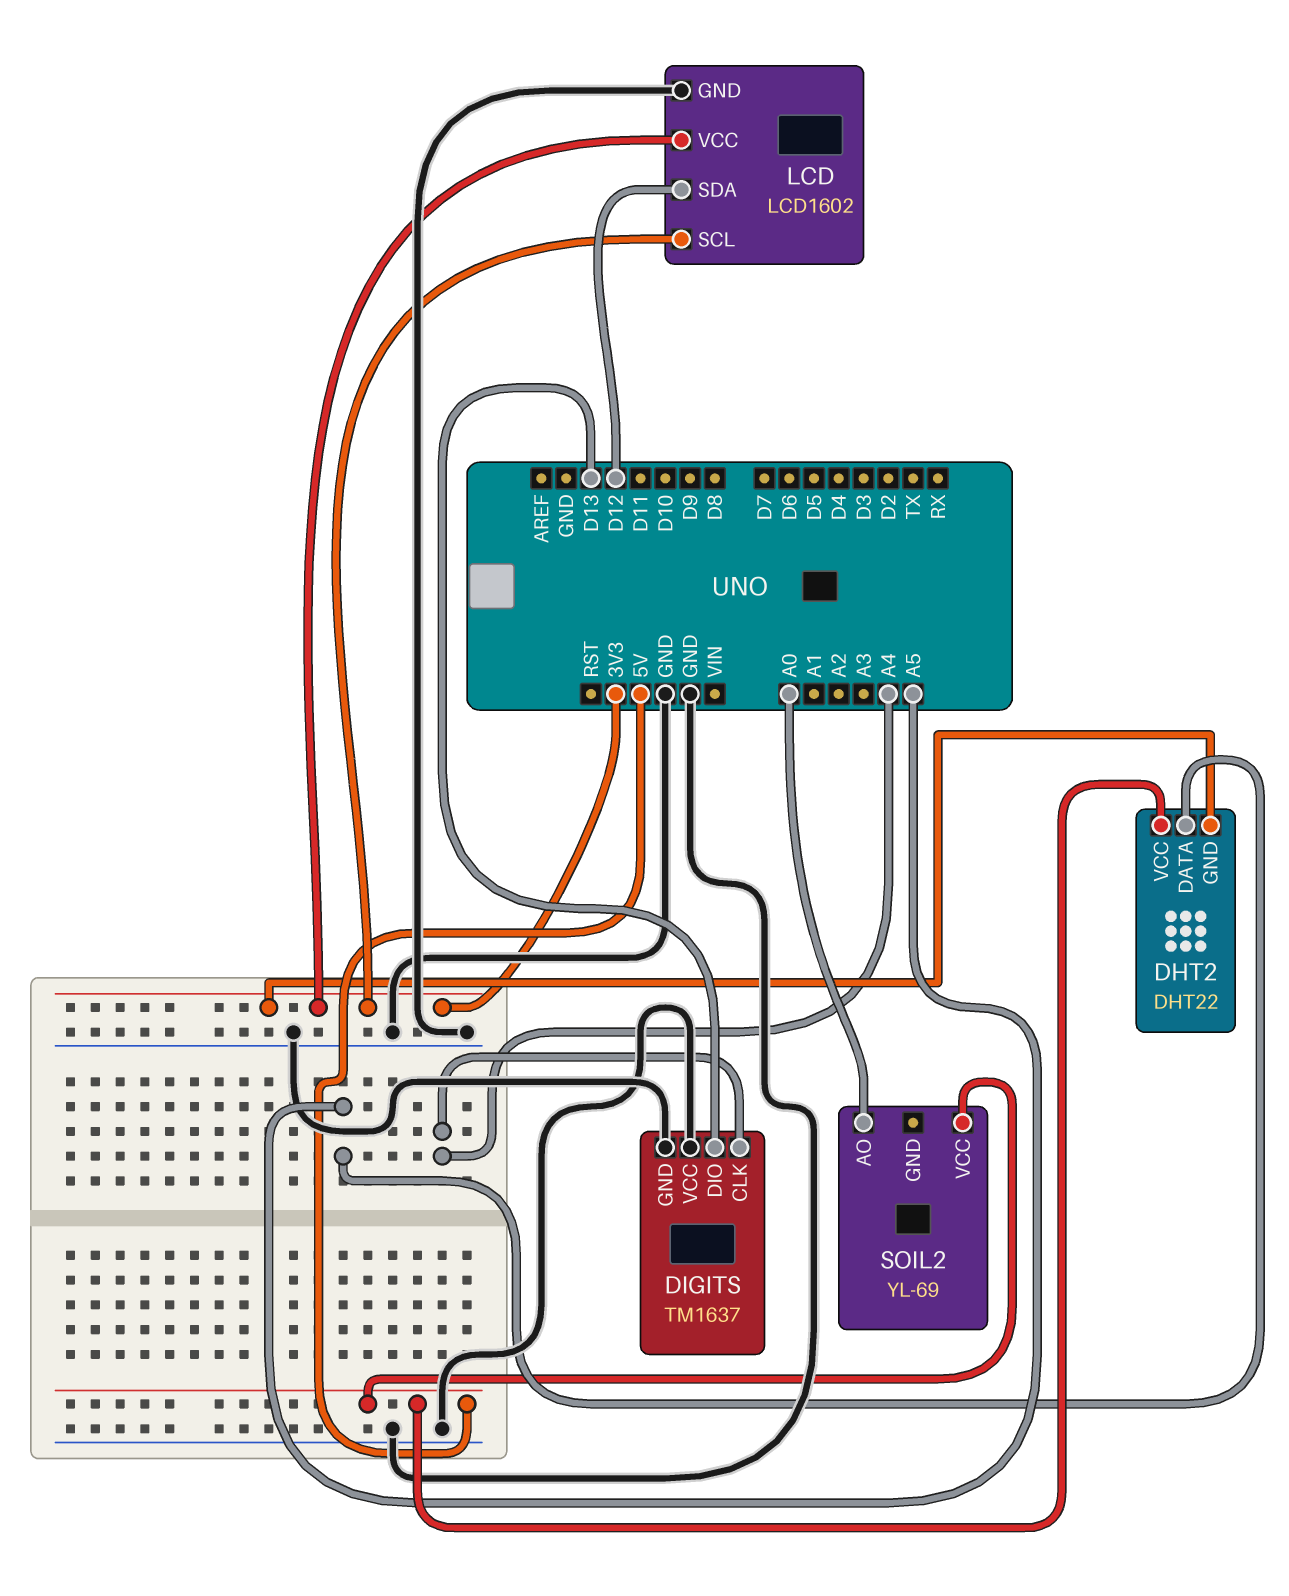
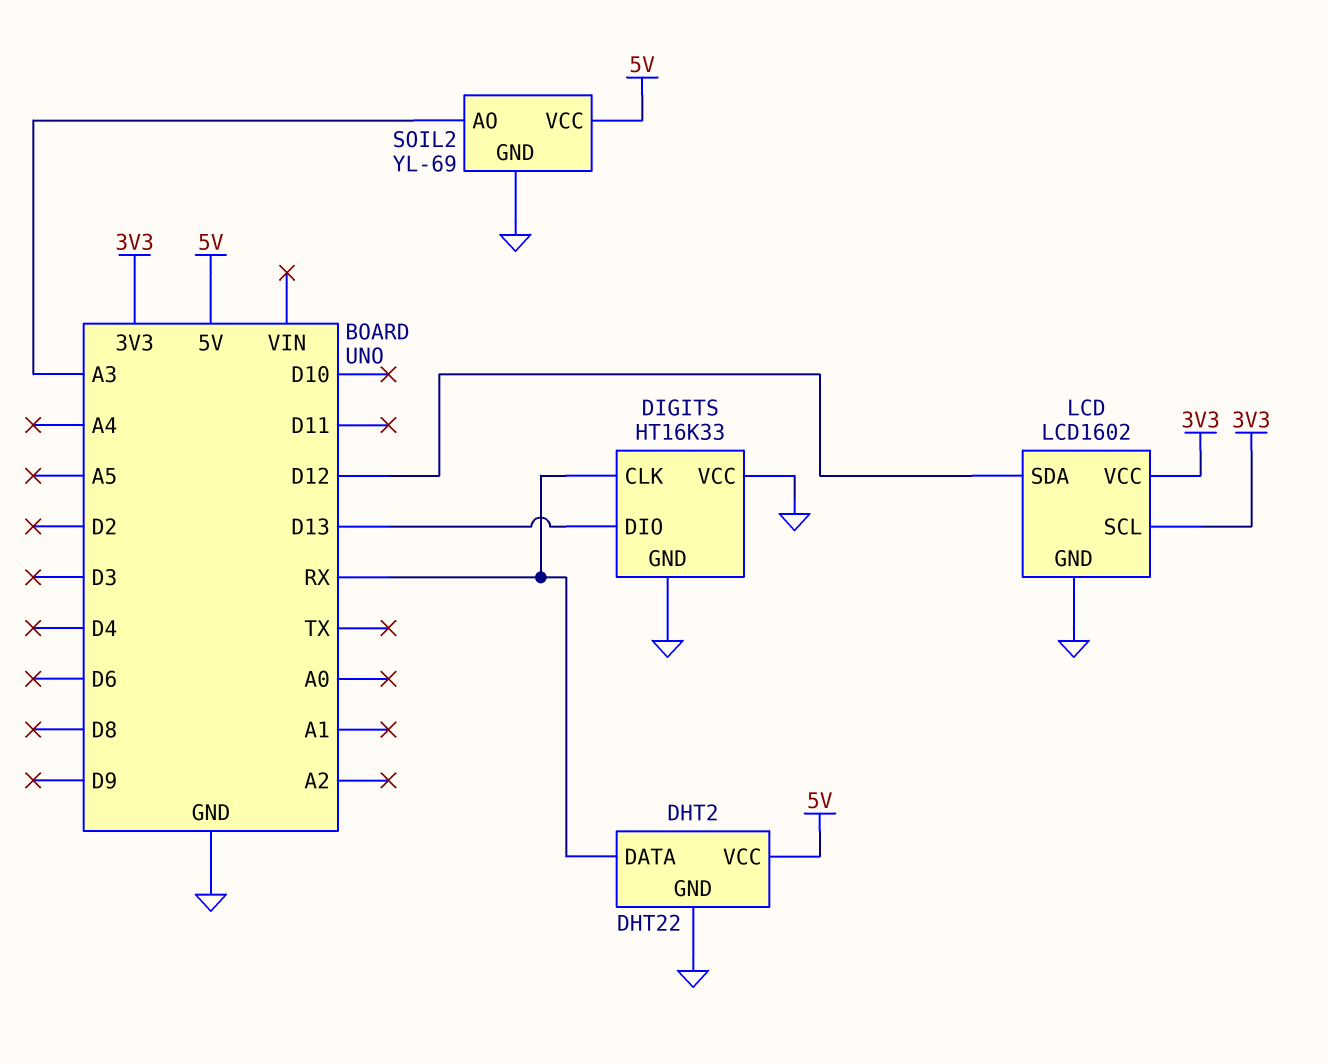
DHT2 pin DATA: A5 -> RX
DHT2 pin GND: 3V3 -> GND
DIGITS: TM1637 -> HT16K33
DIGITS pin CLK: A4 -> RX
SOIL2 pin AO: A0 -> A3
SOIL2 pin GND: none -> GND

